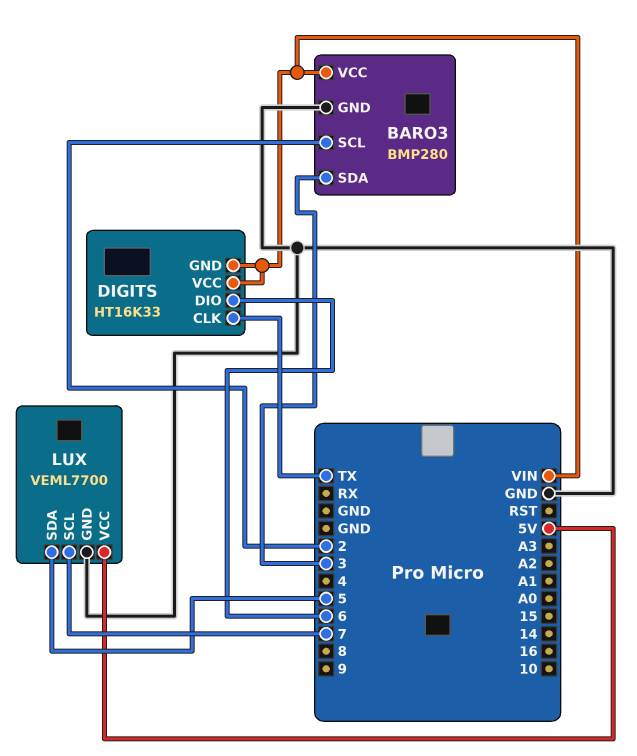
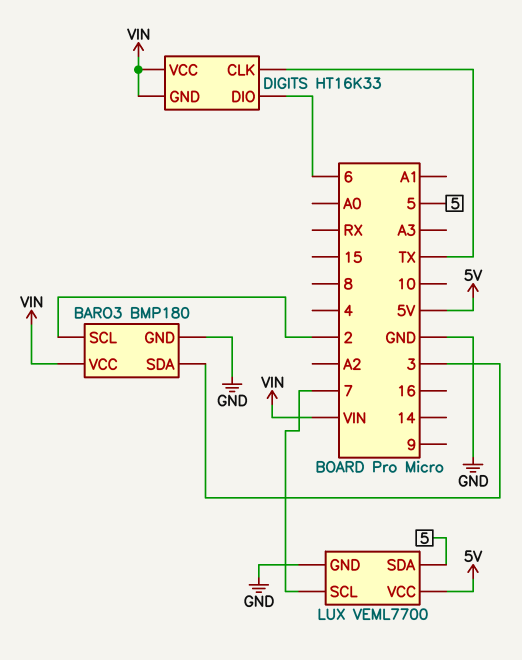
BARO3: BMP280 -> BMP180

